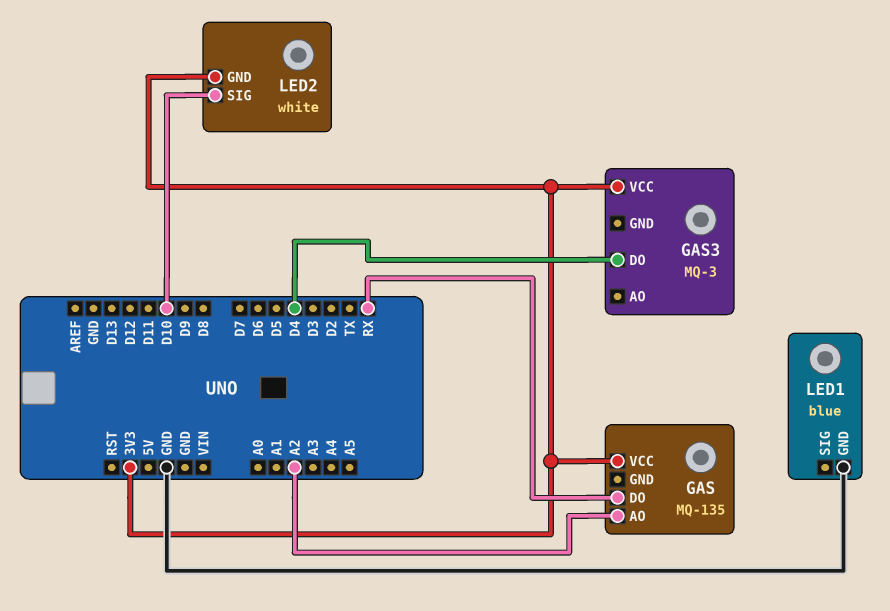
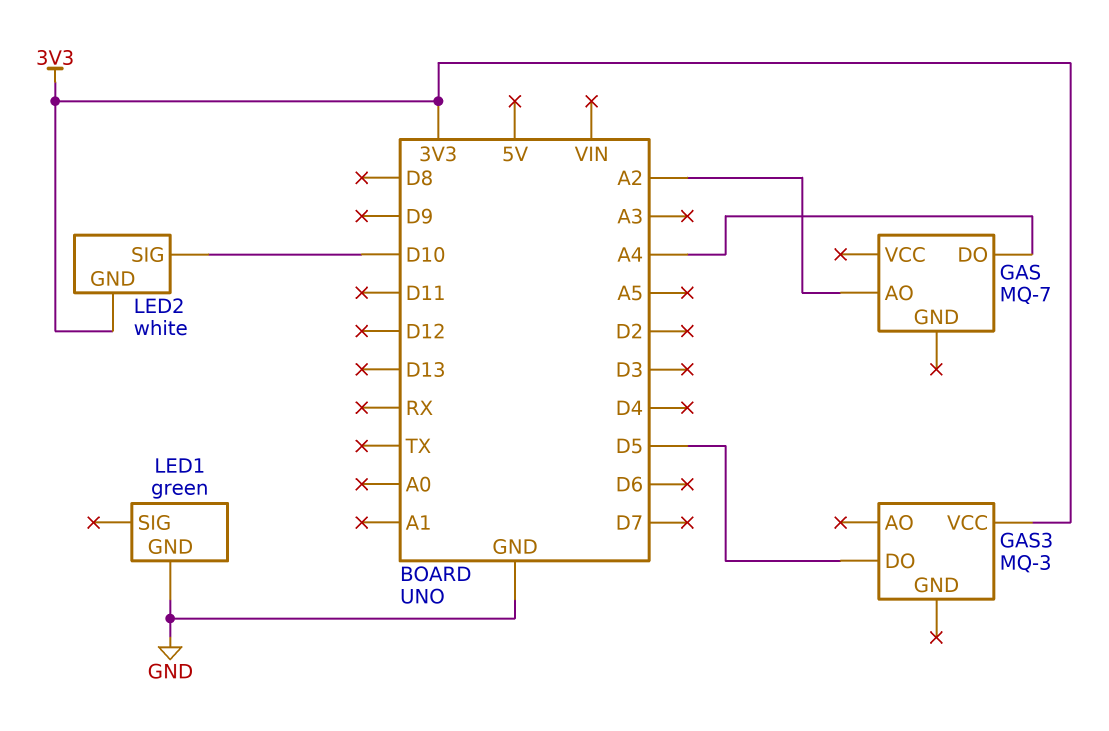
GAS: MQ-135 -> MQ-7
GAS pin DO: RX -> A4
GAS pin VCC: 3V3 -> none
GAS3 pin DO: D4 -> D5
LED1: blue -> green

